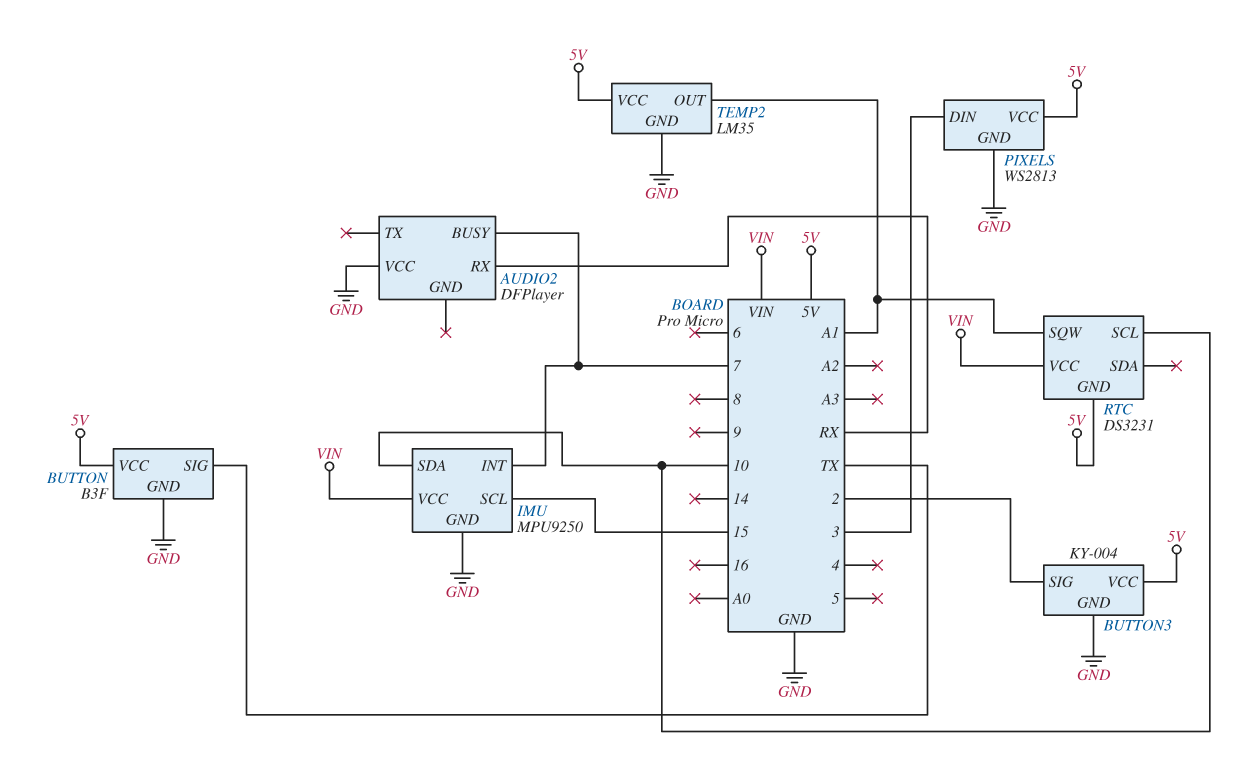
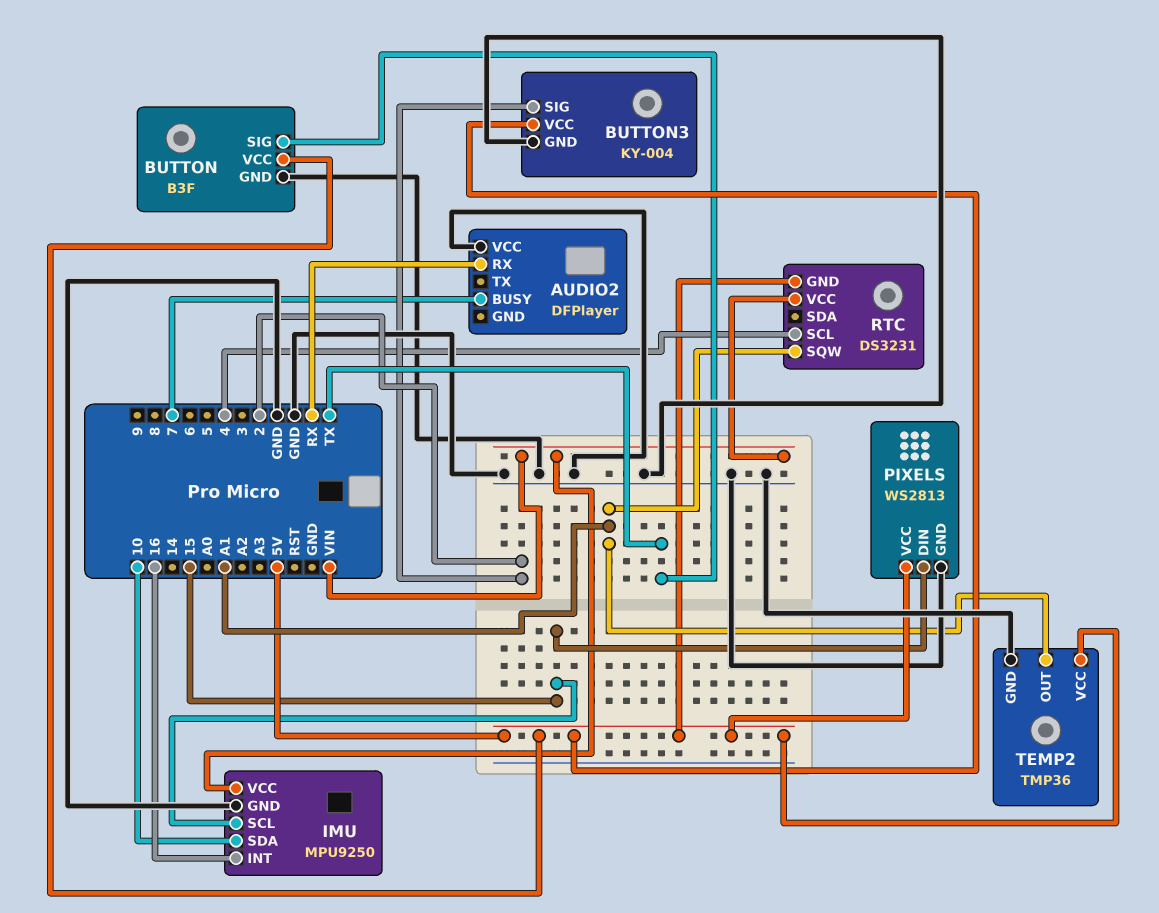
IMU pin INT: 7 -> 16
PIXELS pin DIN: 3 -> 15
RTC pin SCL: 10 -> 4
TEMP2: LM35 -> TMP36

